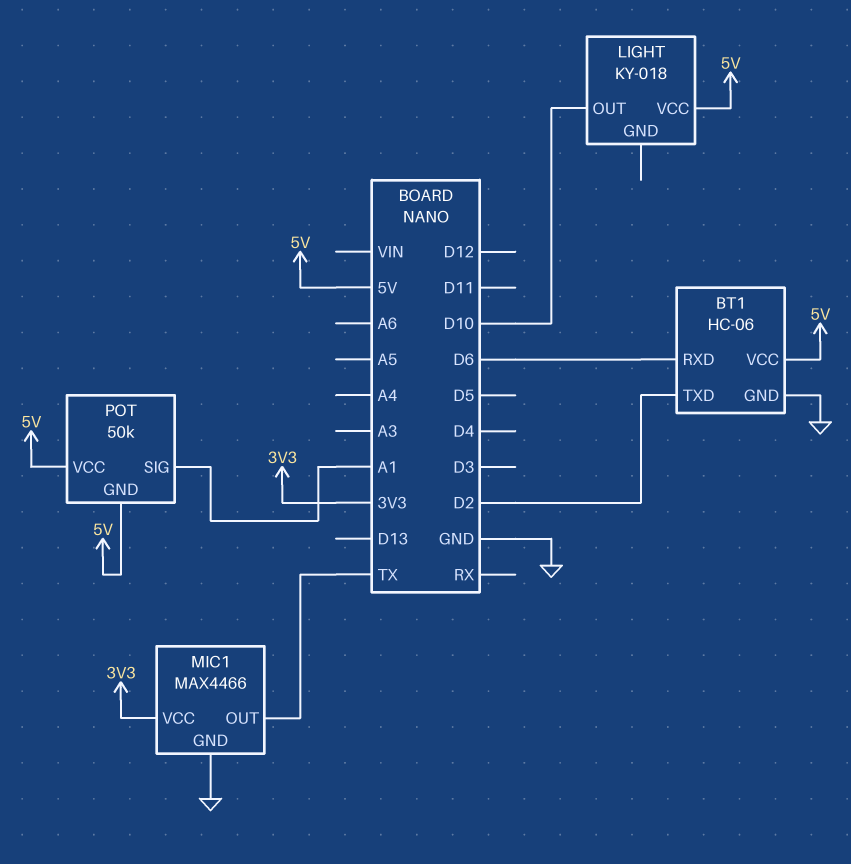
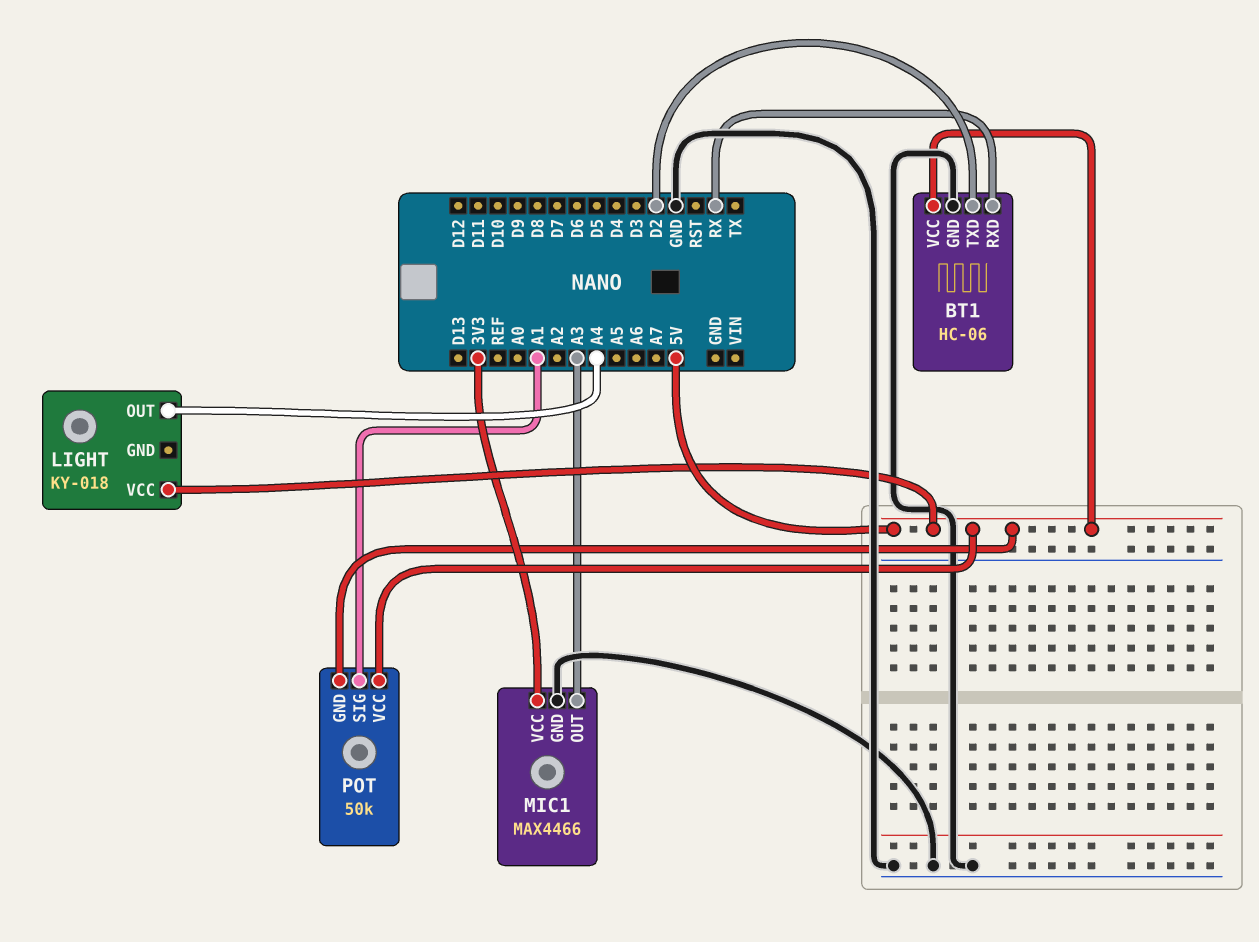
BT1 pin RXD: D6 -> RX
LIGHT pin OUT: D10 -> A4
MIC1 pin OUT: TX -> A3

